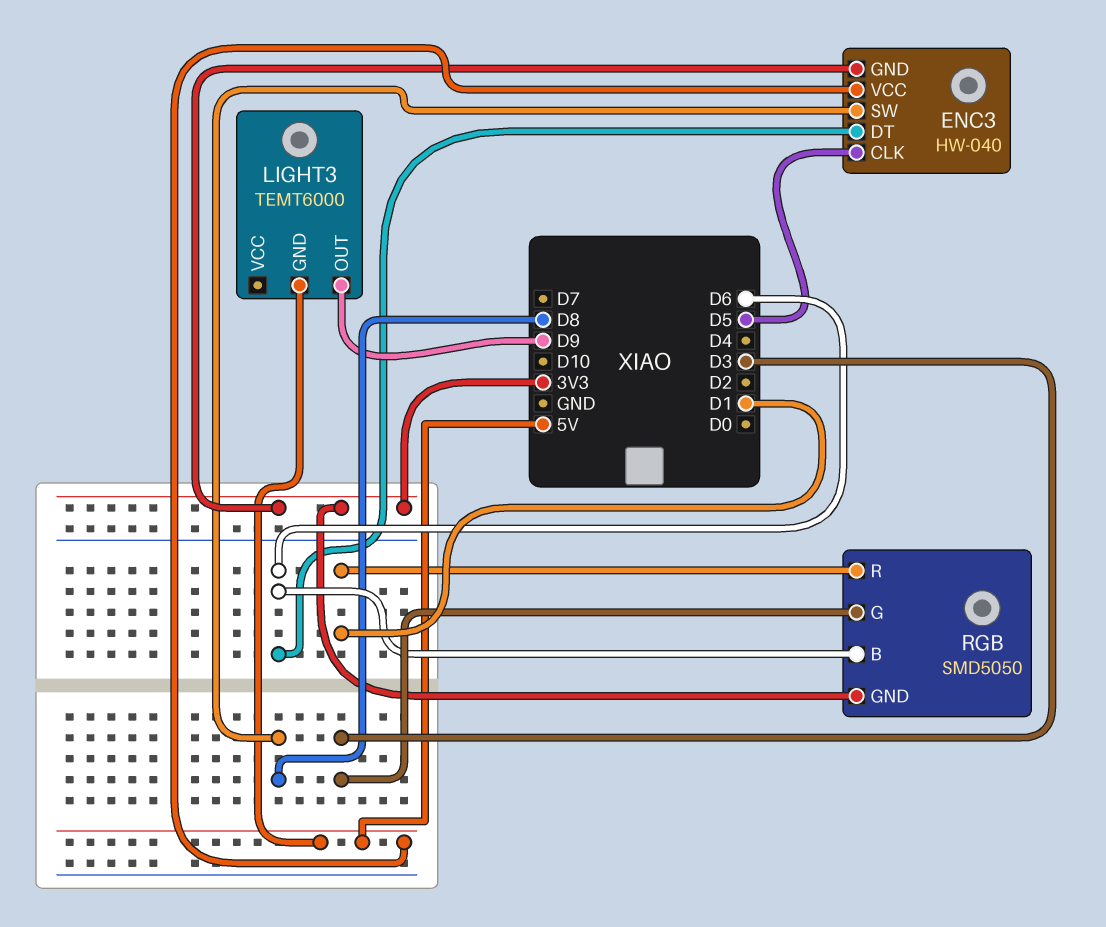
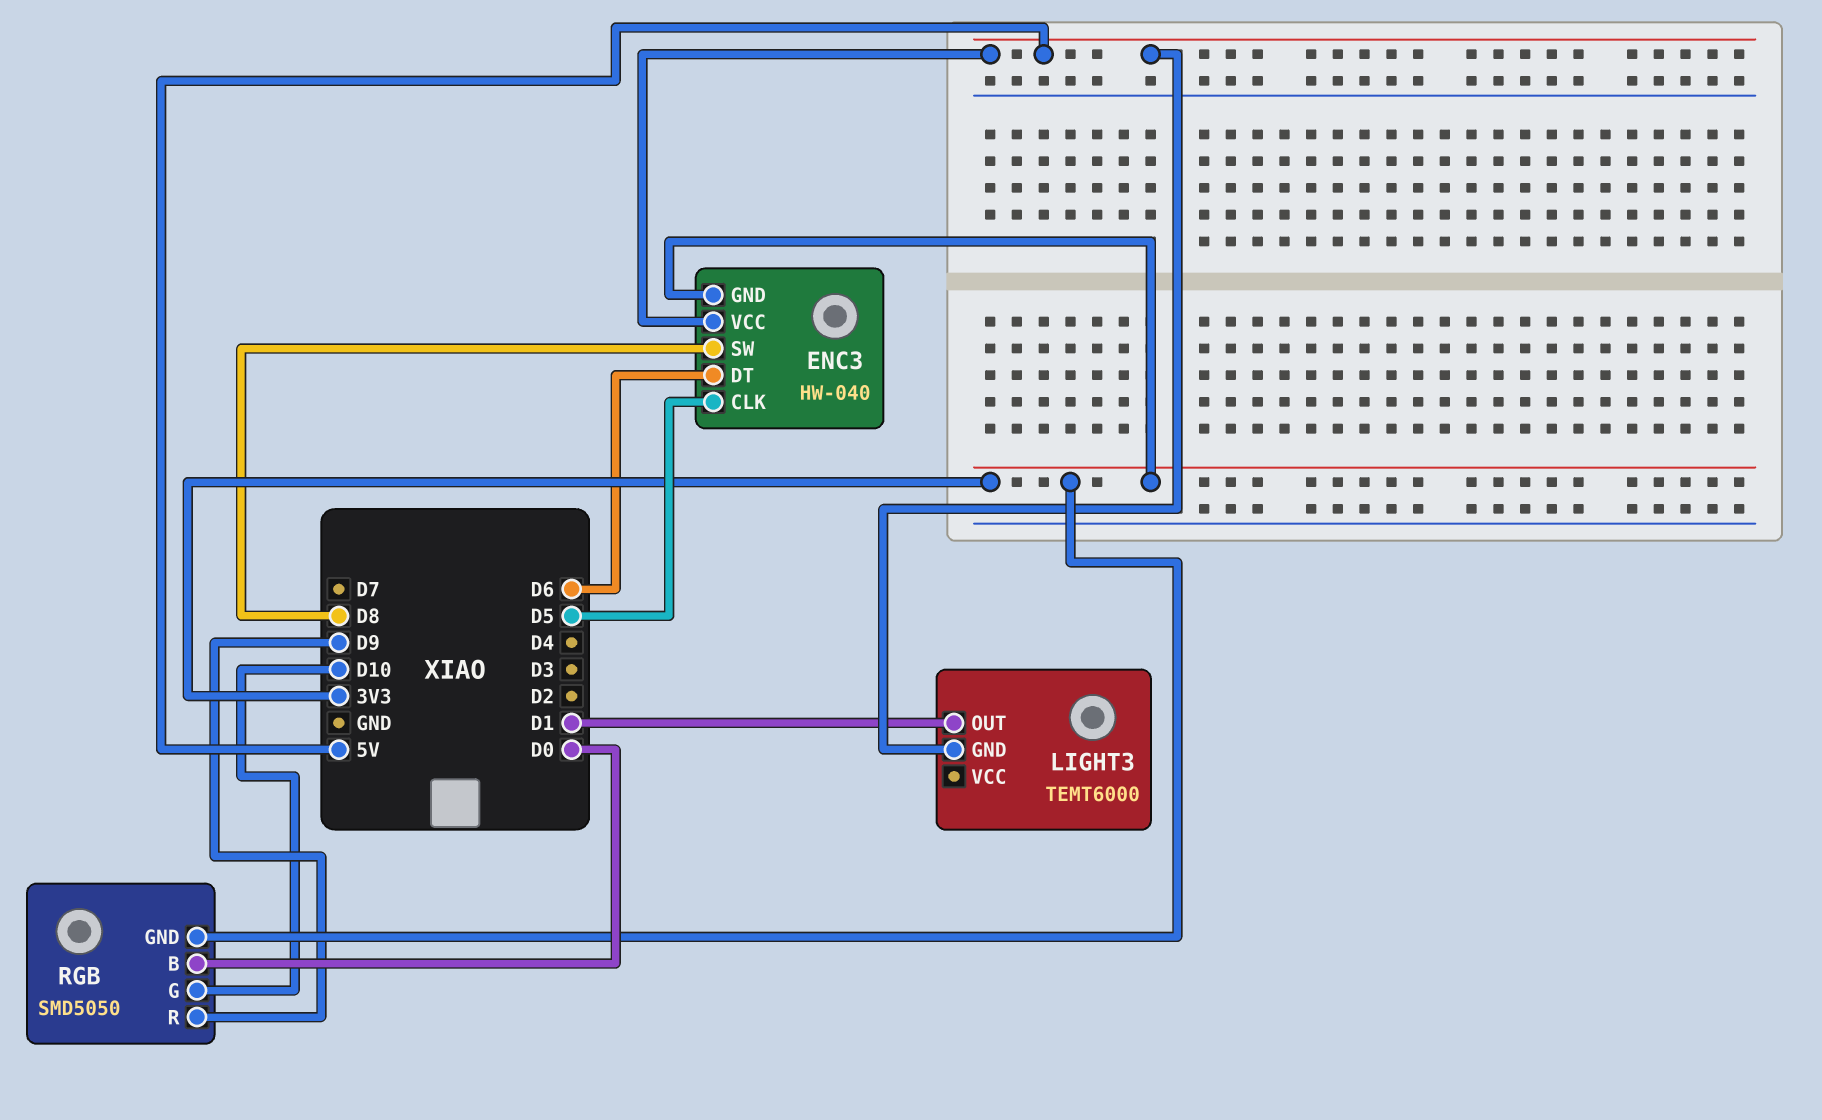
LIGHT3 pin OUT: D9 -> D1
RGB pin B: D6 -> D0
RGB pin G: D3 -> D10
RGB pin R: D1 -> D9

